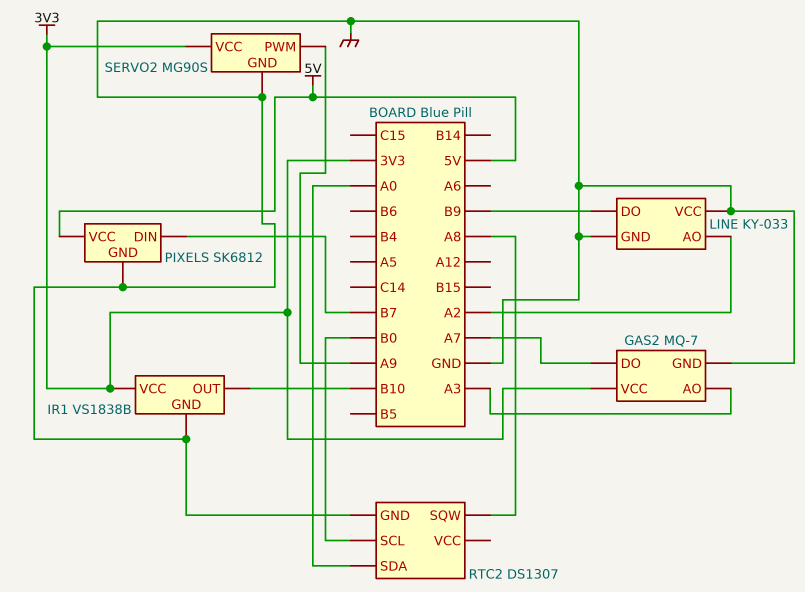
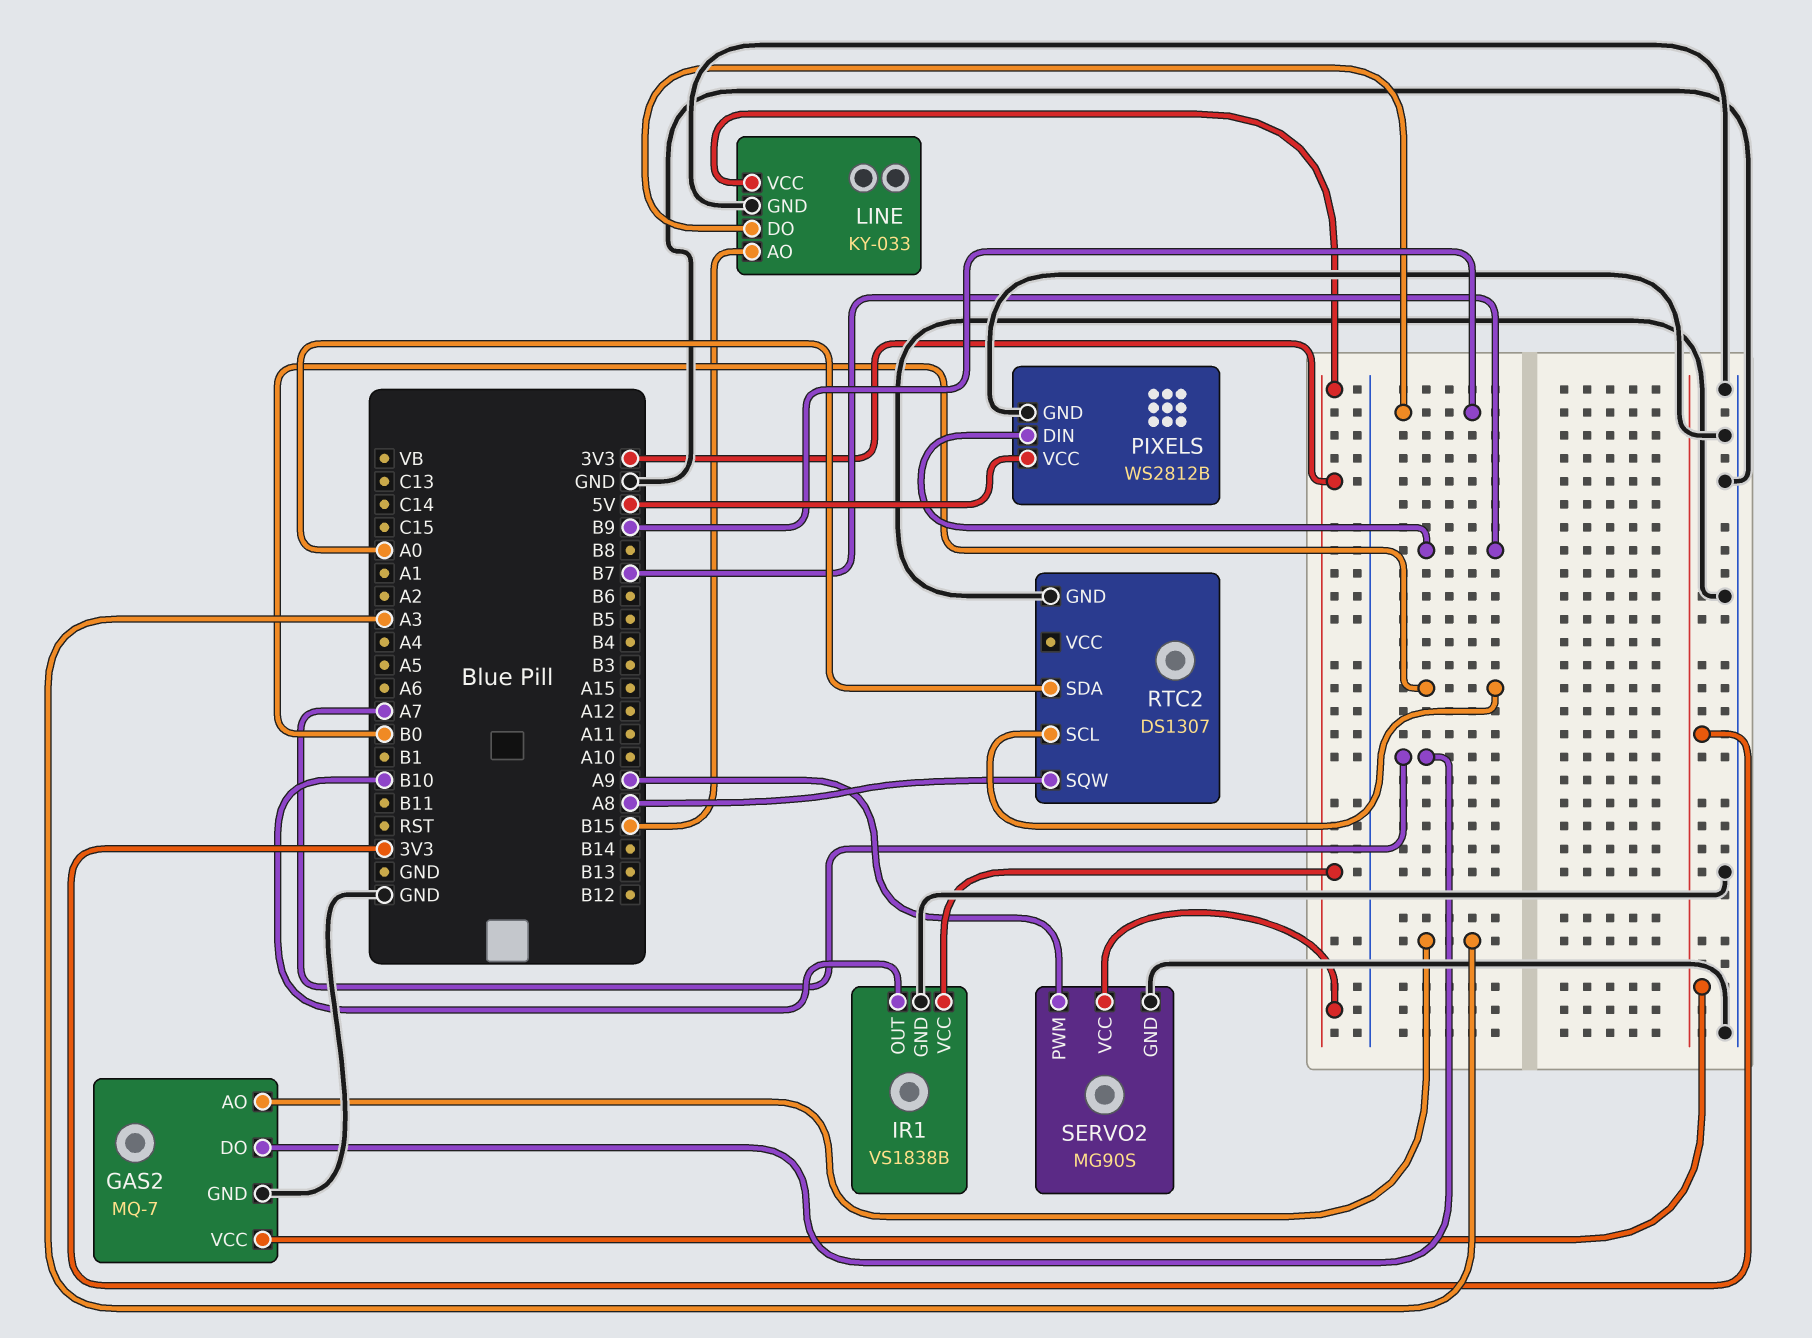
LINE pin AO: A2 -> B15
LINE pin VCC: GND -> 3V3
PIXELS: SK6812 -> WS2812B

